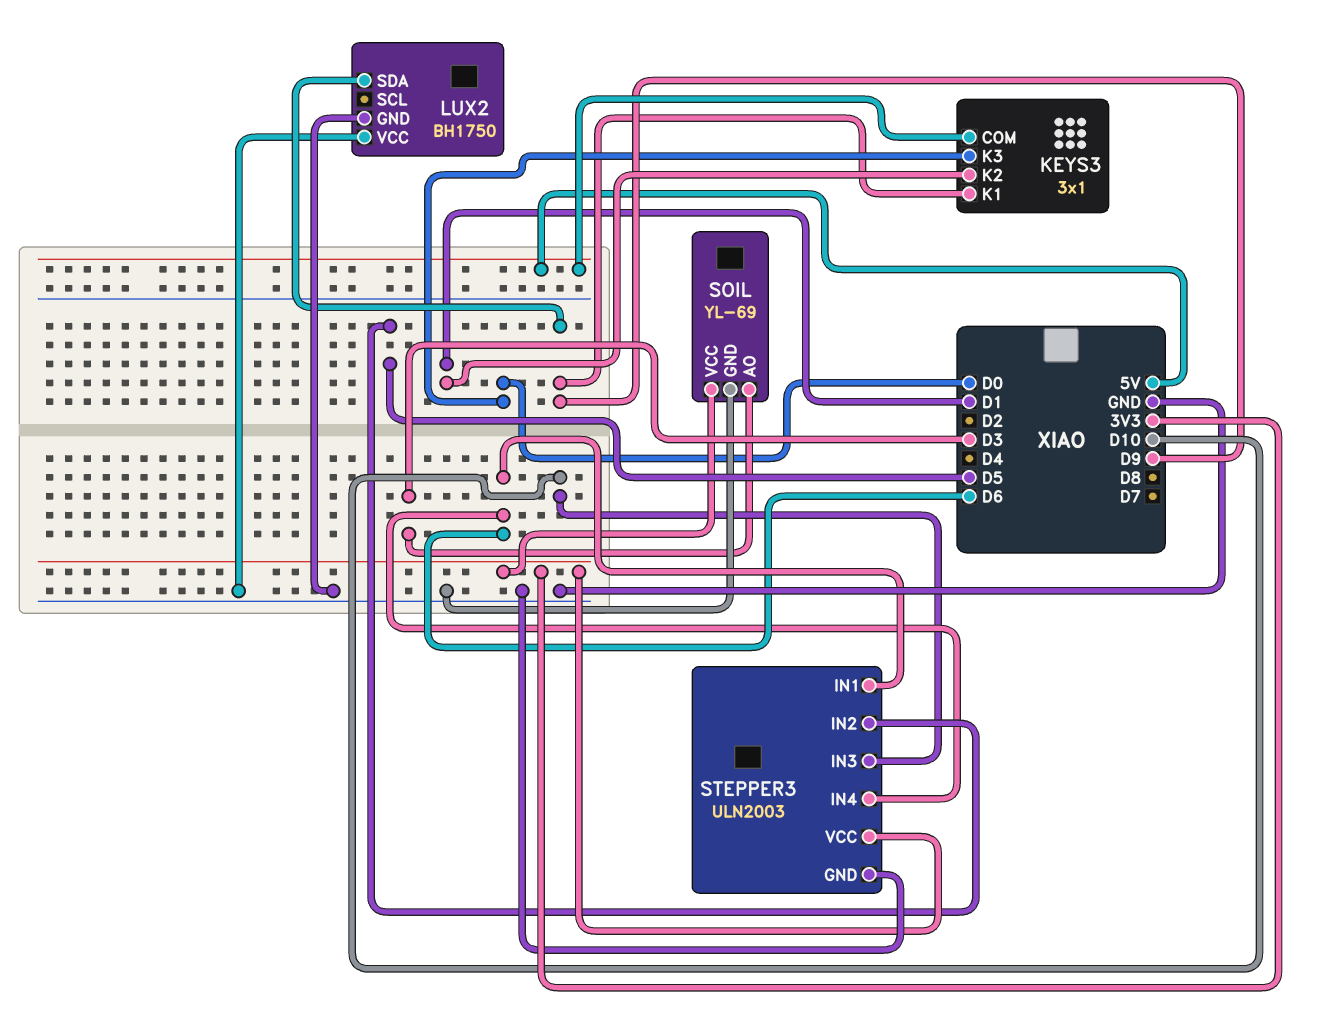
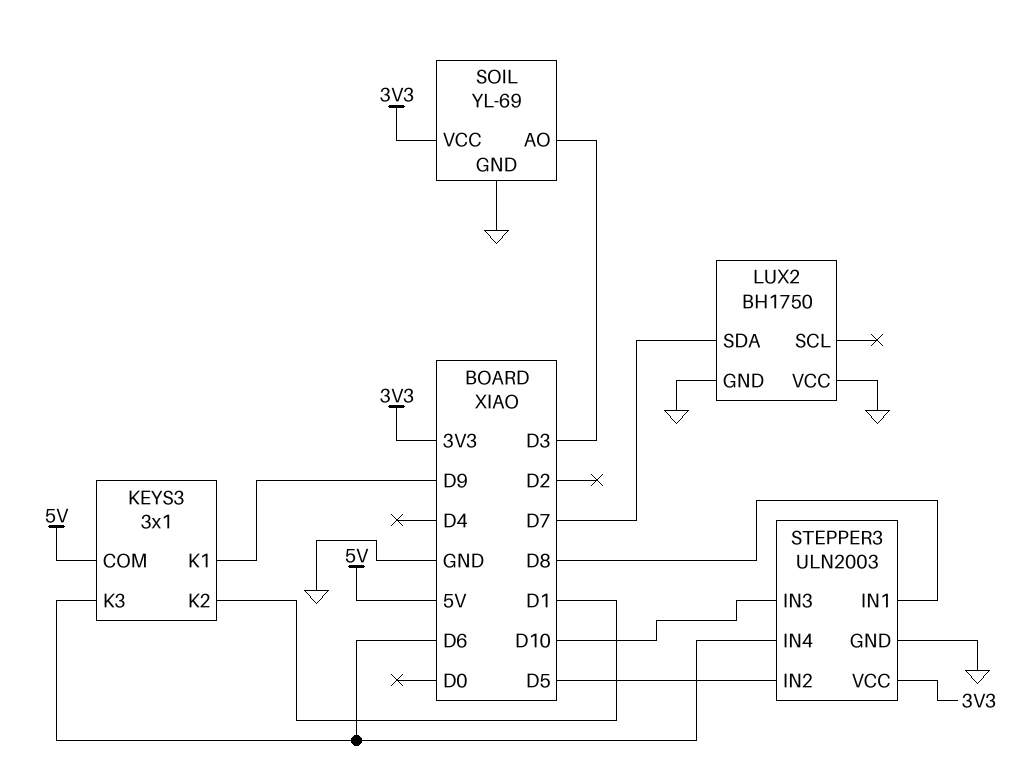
KEYS3 pin K3: D0 -> D6
LUX2 pin SDA: D9 -> D7
STEPPER3 pin IN1: D6 -> D8

